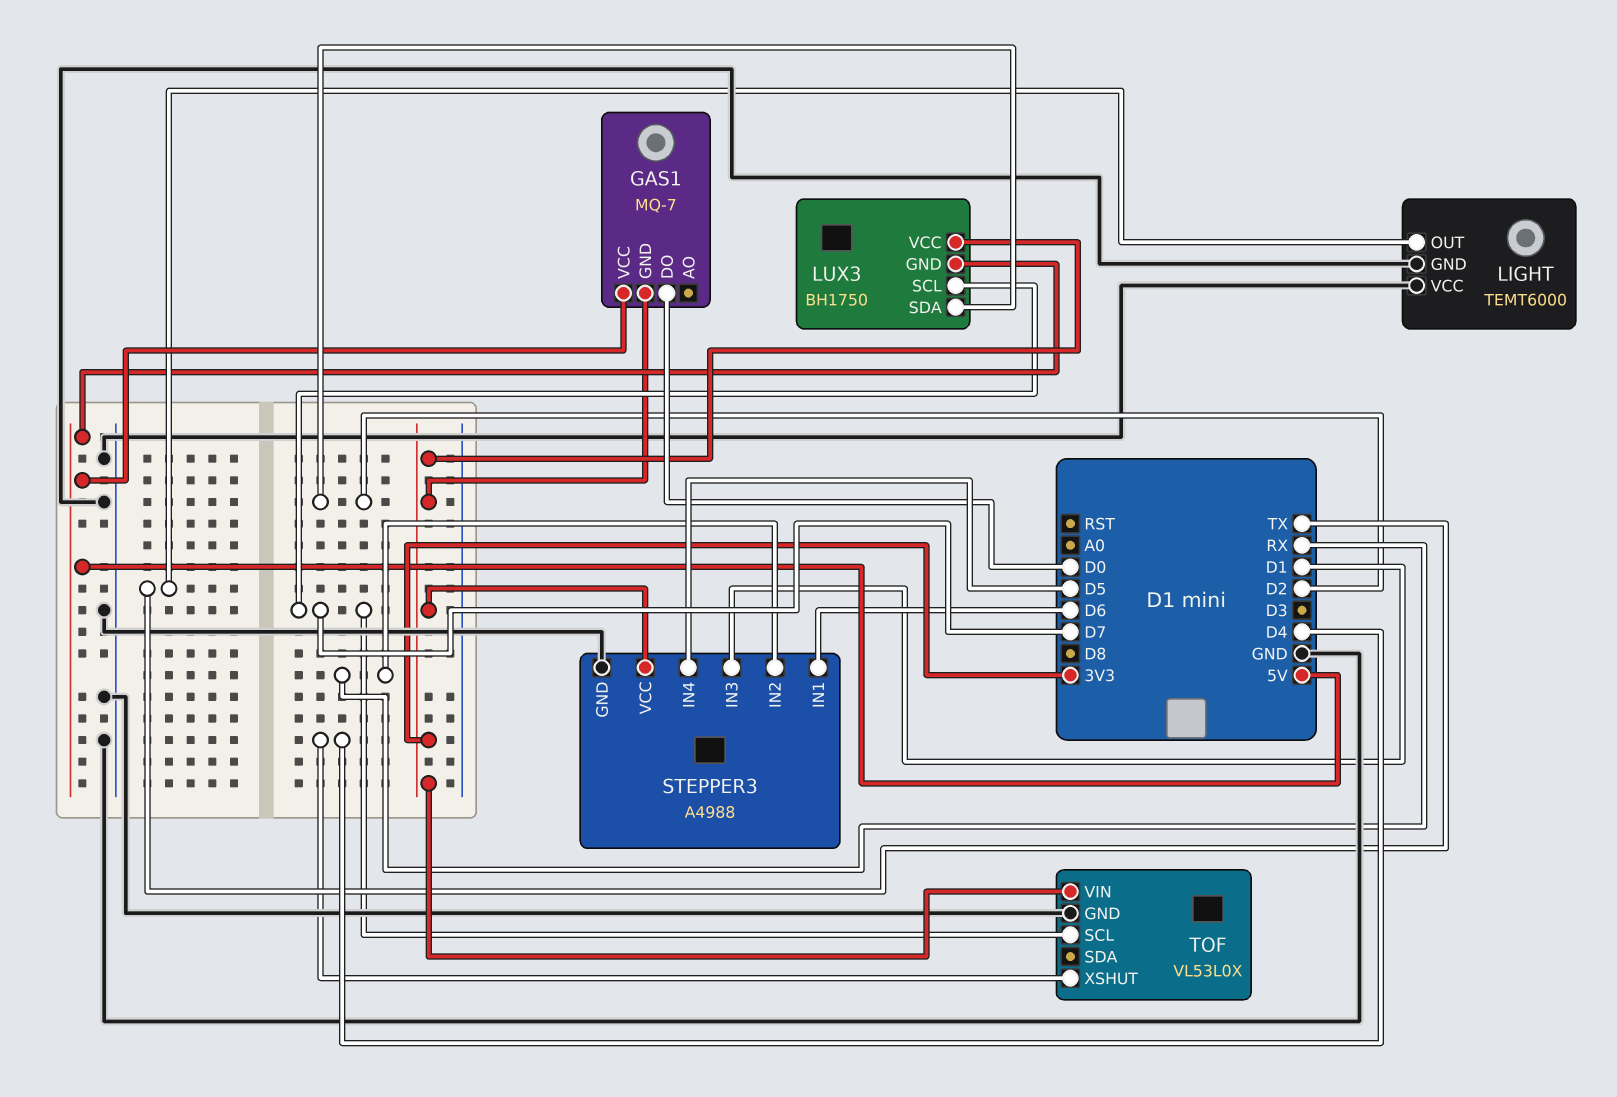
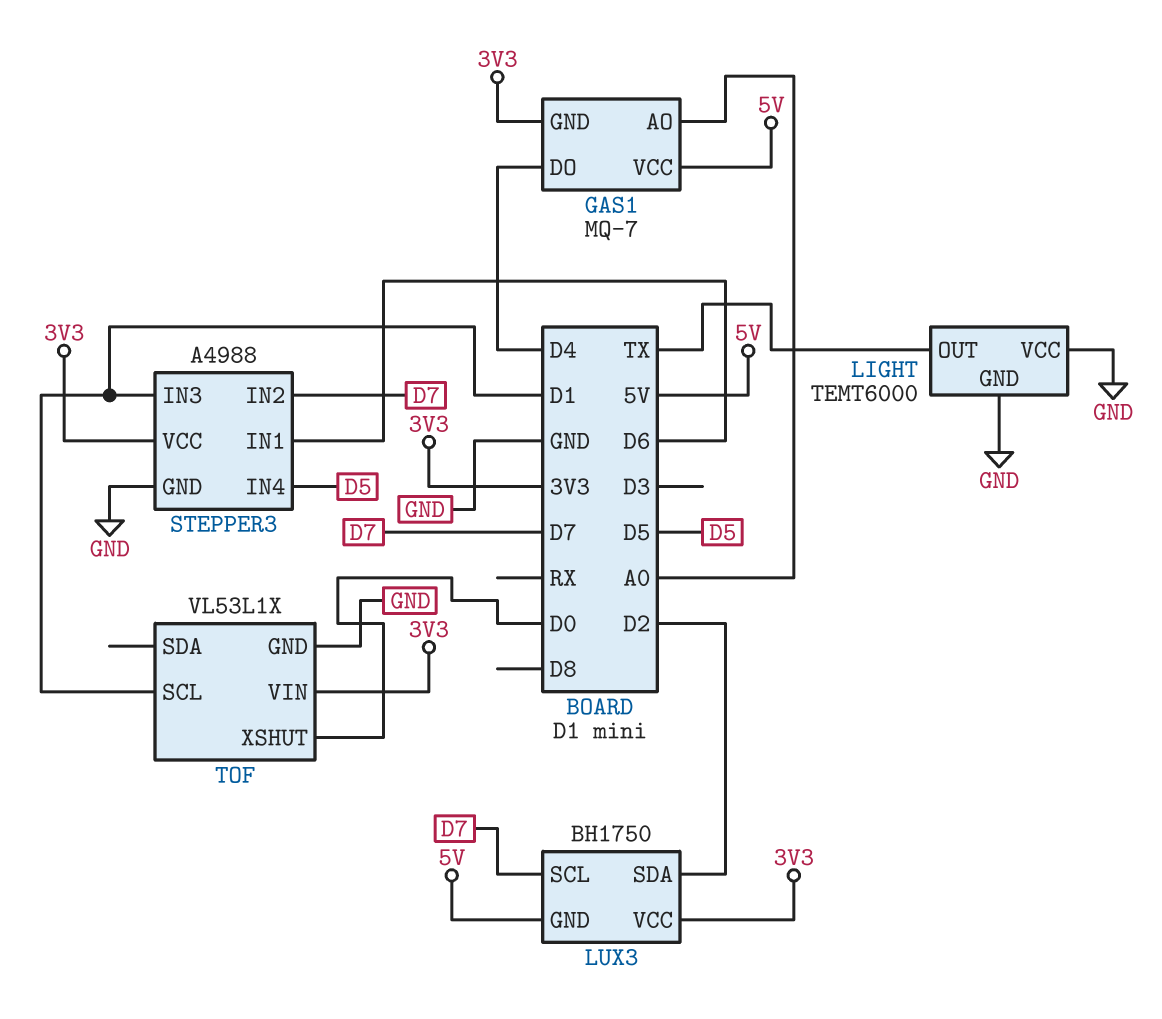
GAS1 pin AO: none -> A0
GAS1 pin DO: D0 -> D4
STEPPER3 pin IN2: RX -> D7
TOF: VL53L0X -> VL53L1X
TOF pin SCL: D7 -> D1
TOF pin XSHUT: D4 -> D0

